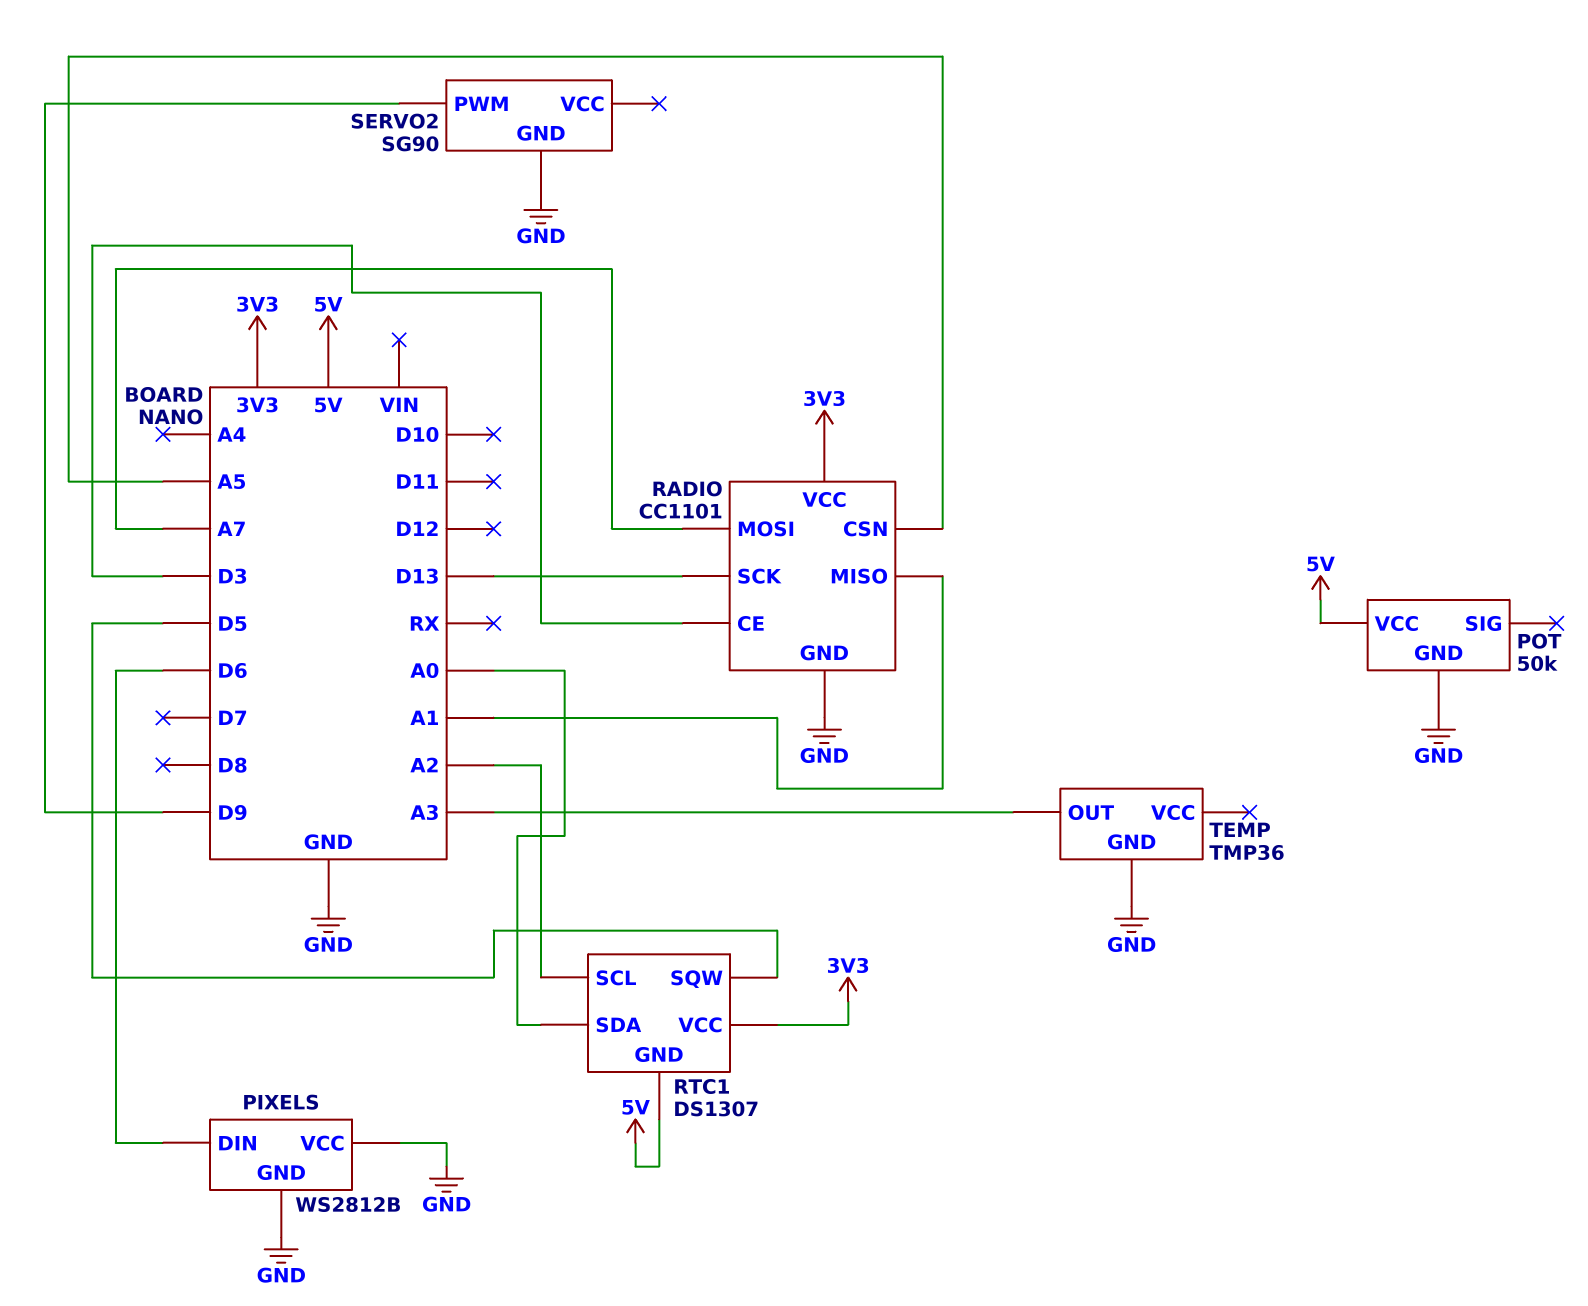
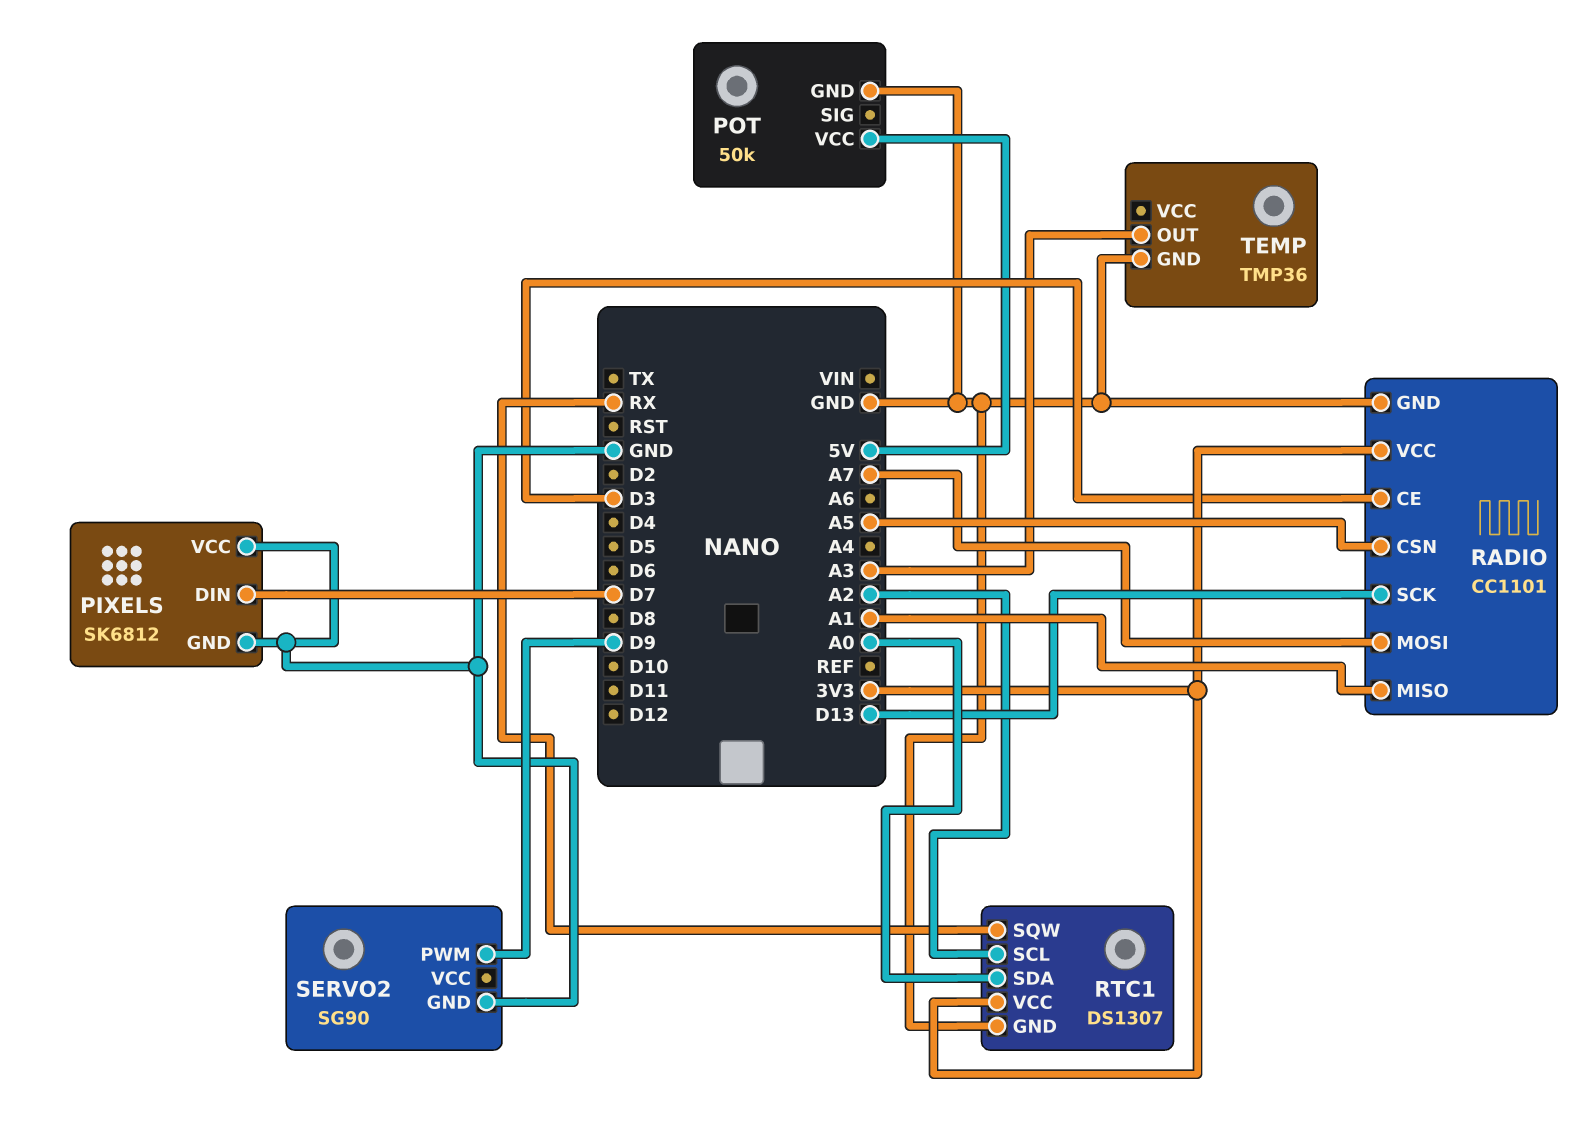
PIXELS: WS2812B -> SK6812
PIXELS pin DIN: D6 -> D7
RTC1 pin GND: 5V -> GND
RTC1 pin SQW: D5 -> RX

